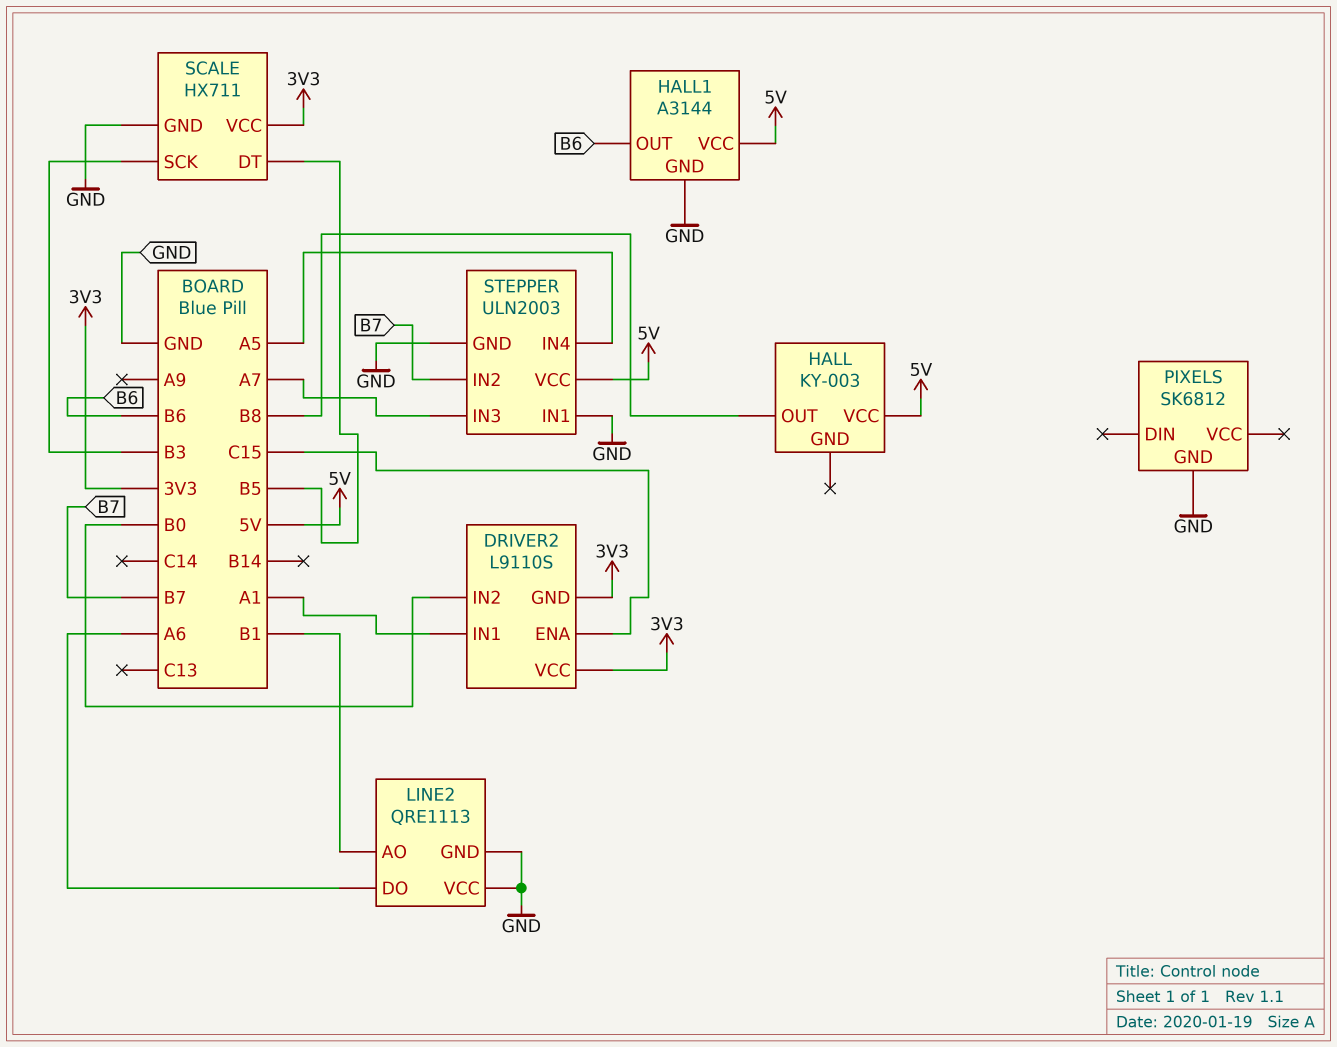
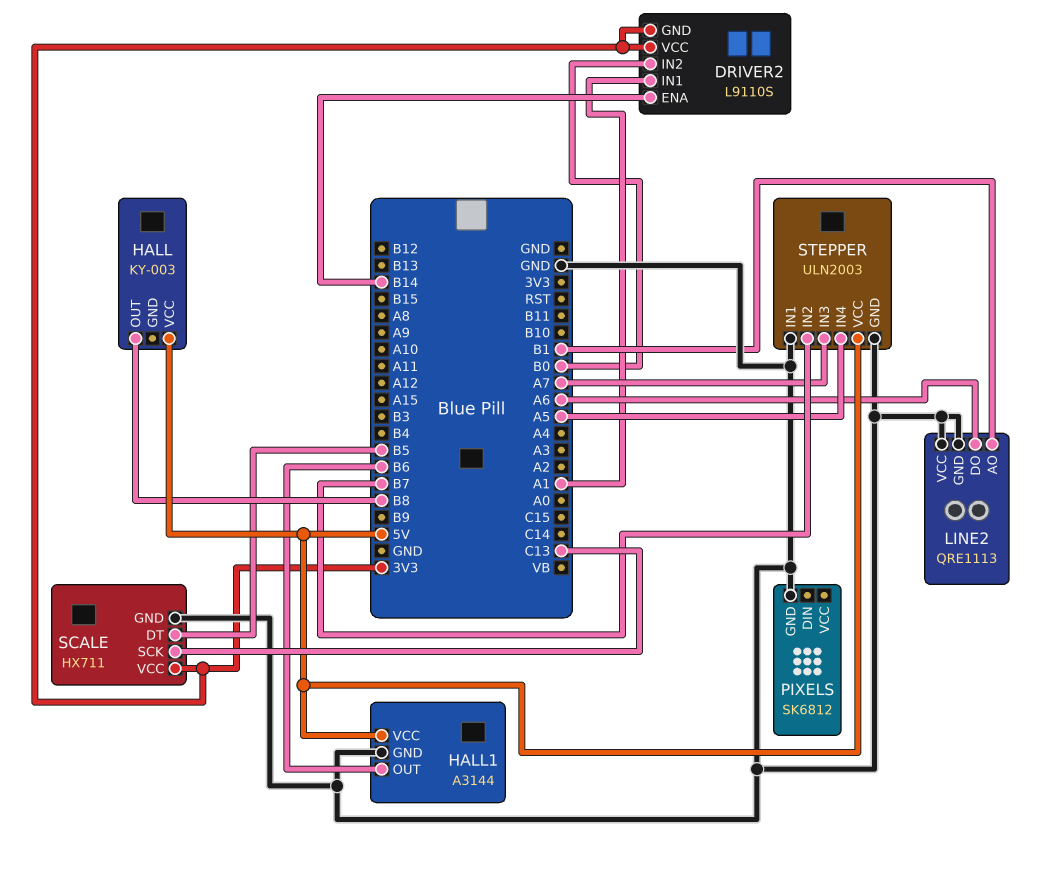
DRIVER2 pin ENA: C15 -> B14
SCALE pin SCK: B3 -> C13

